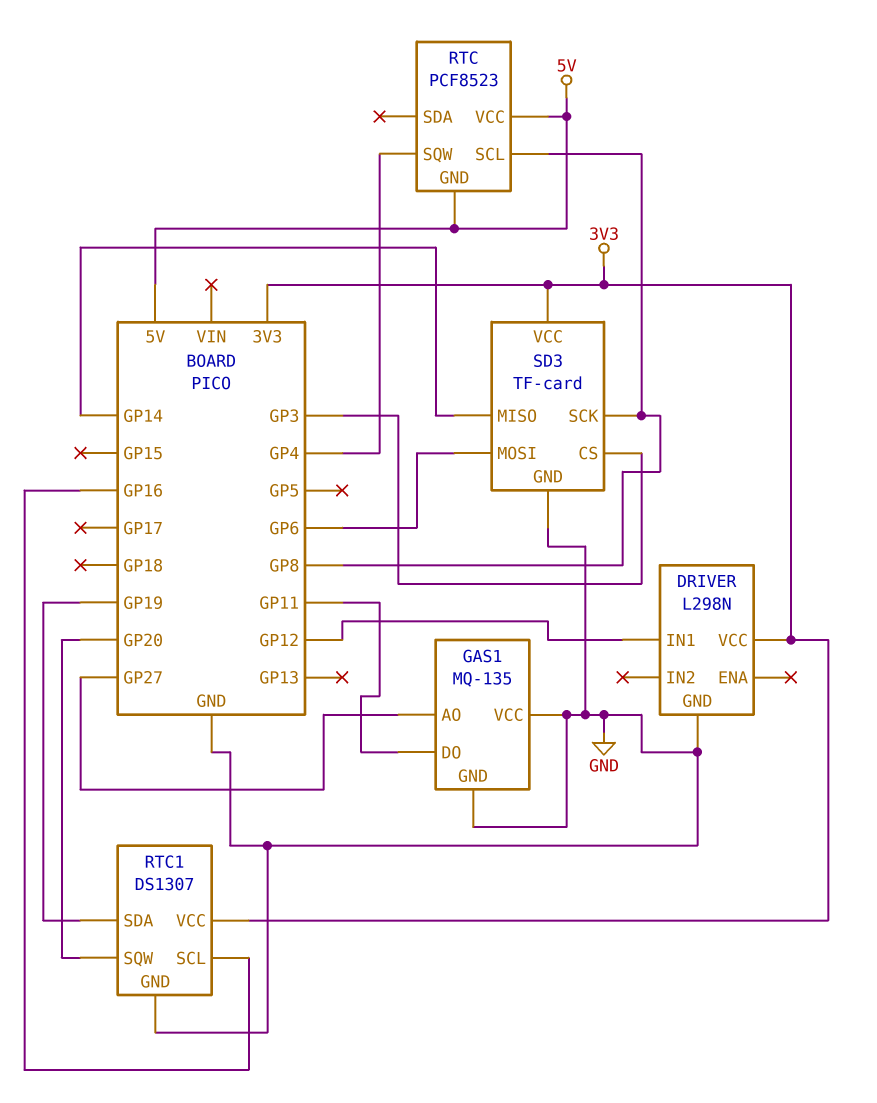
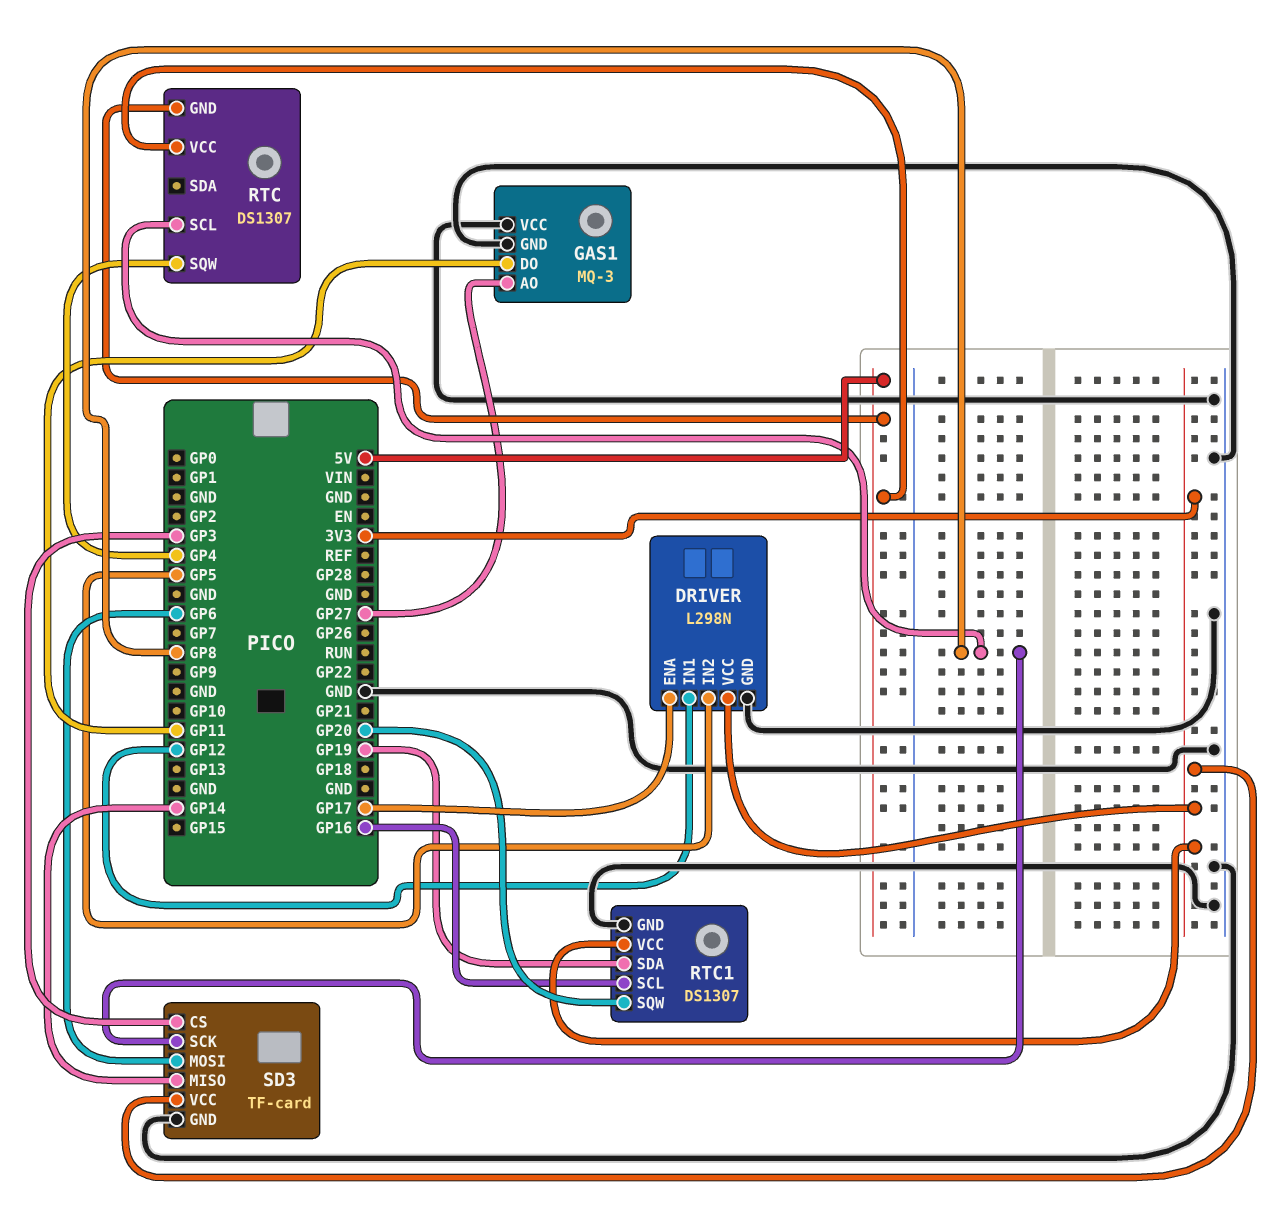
DRIVER pin ENA: none -> GP17
DRIVER pin IN2: none -> GP5
GAS1: MQ-135 -> MQ-3
RTC: PCF8523 -> DS1307

